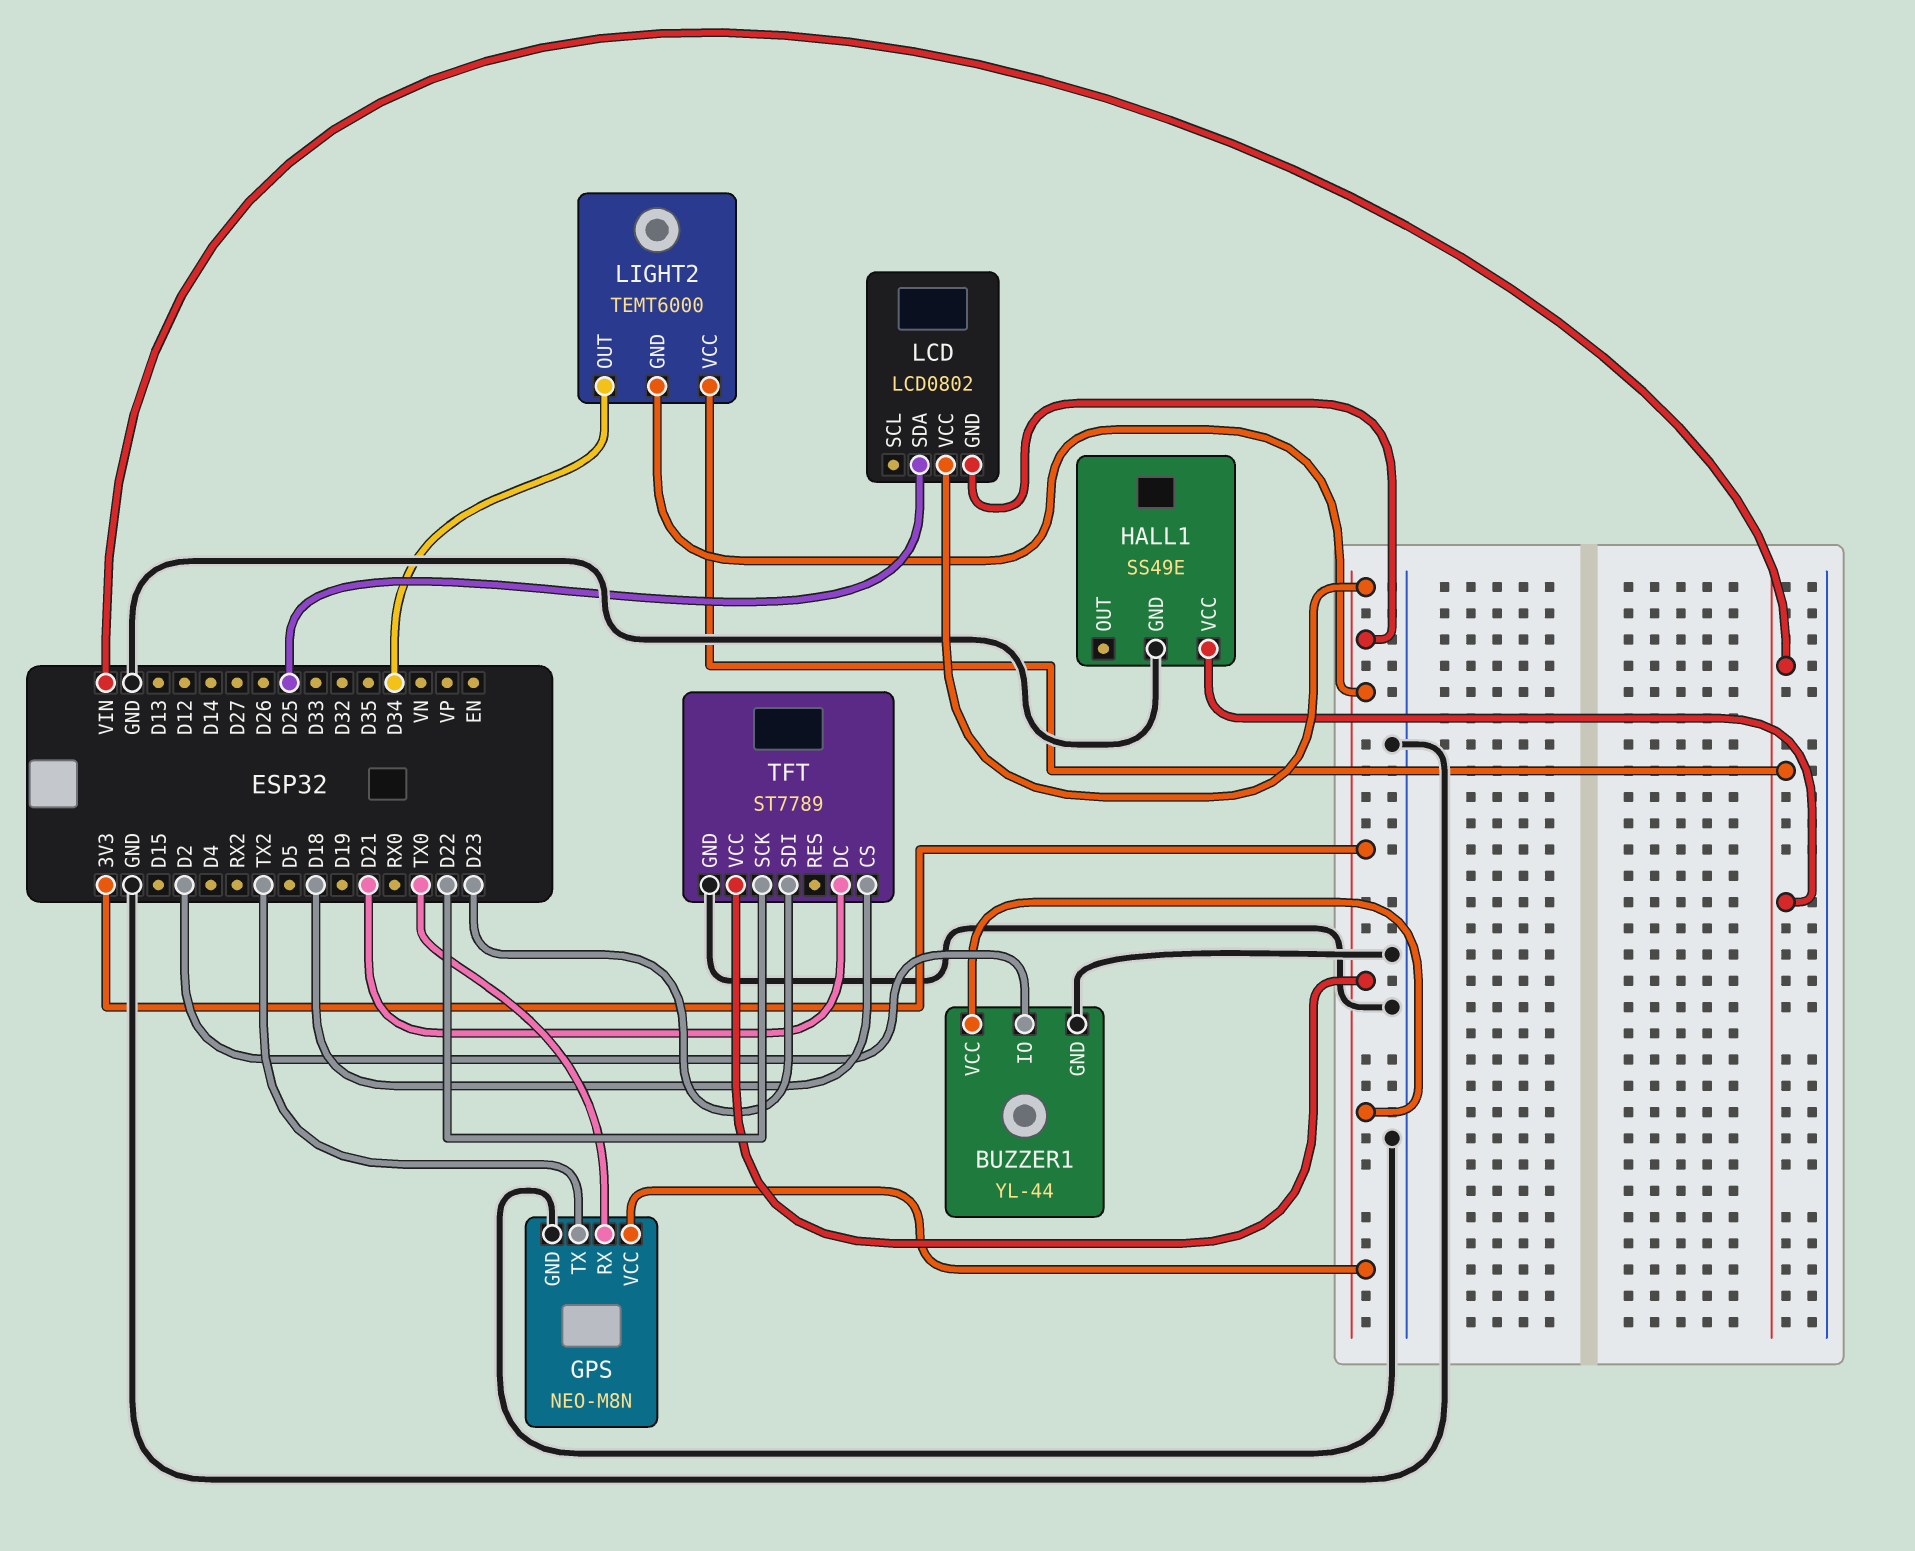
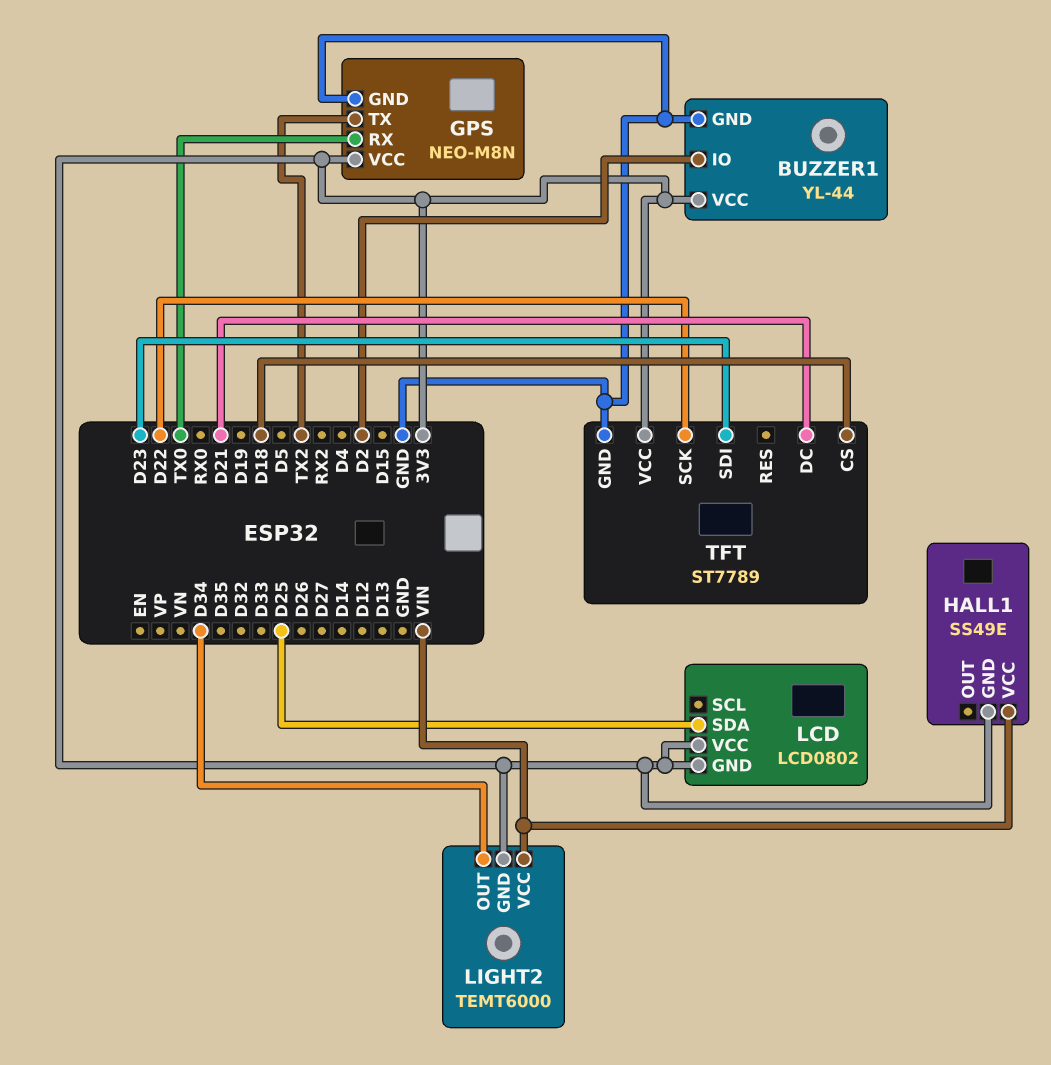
HALL1 pin GND: GND -> 3V3

